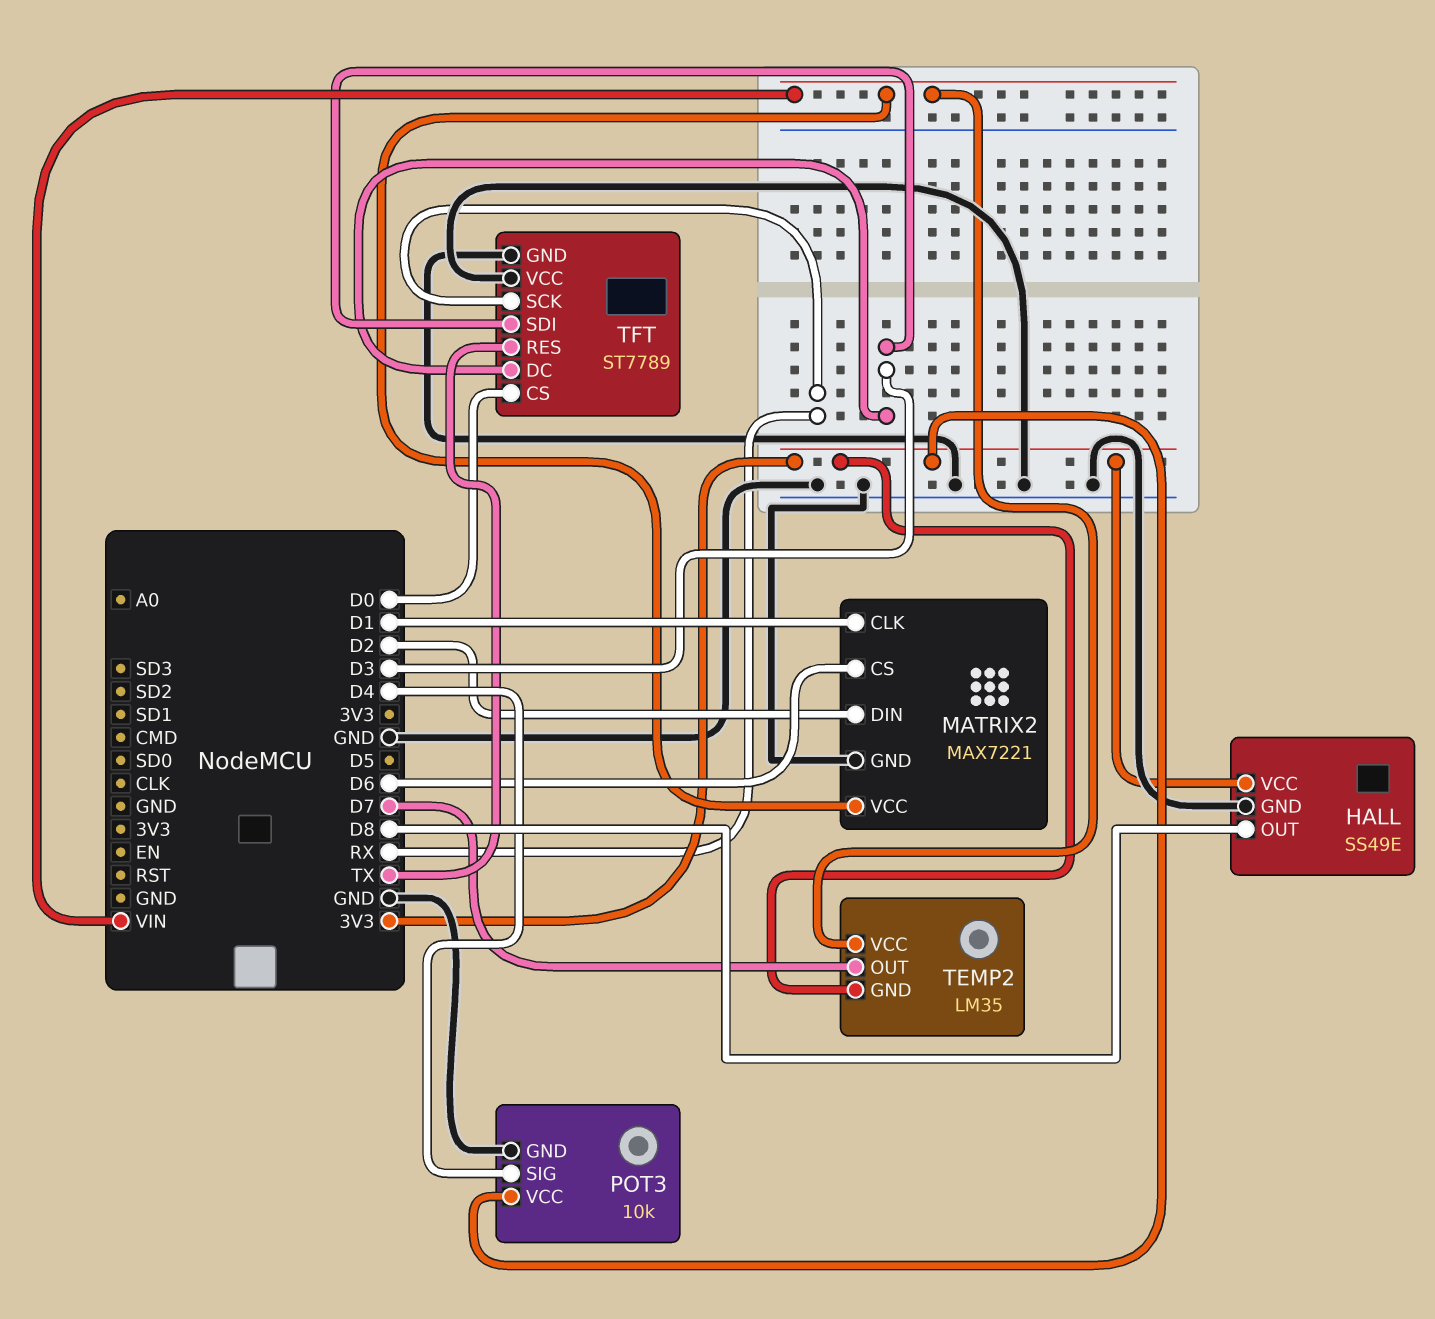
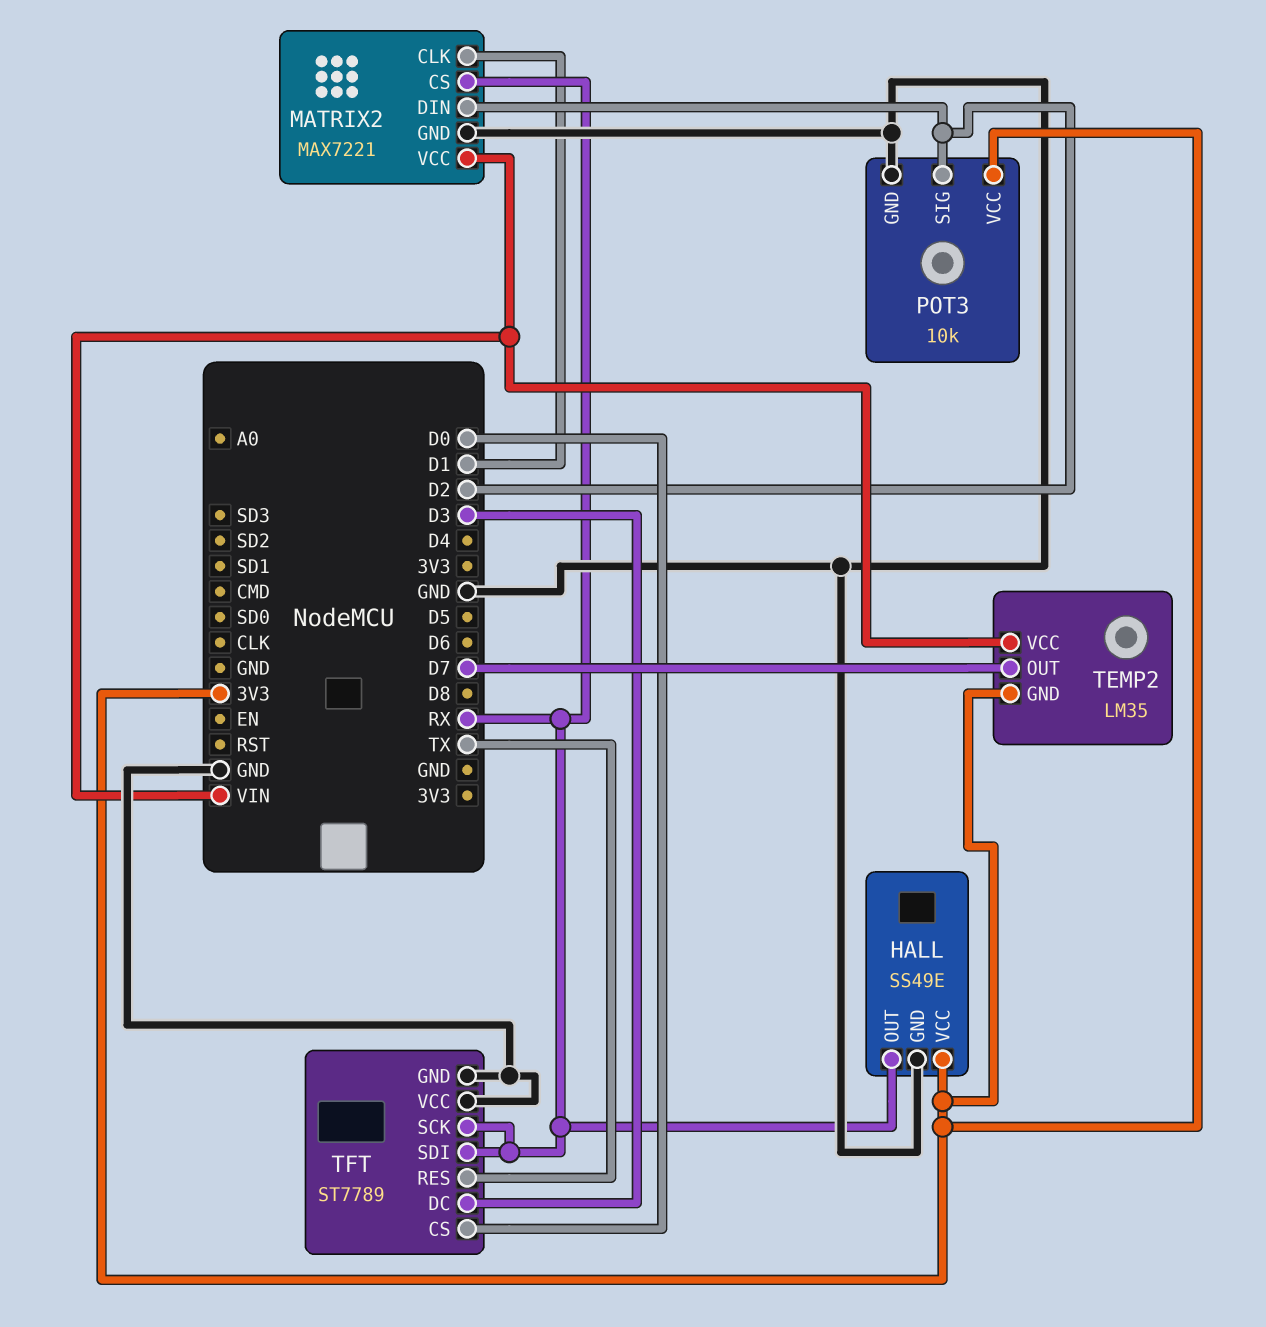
HALL pin OUT: D8 -> RX
MATRIX2 pin CS: D6 -> RX
POT3 pin SIG: D4 -> D2
TFT pin SDI: D3 -> RX

